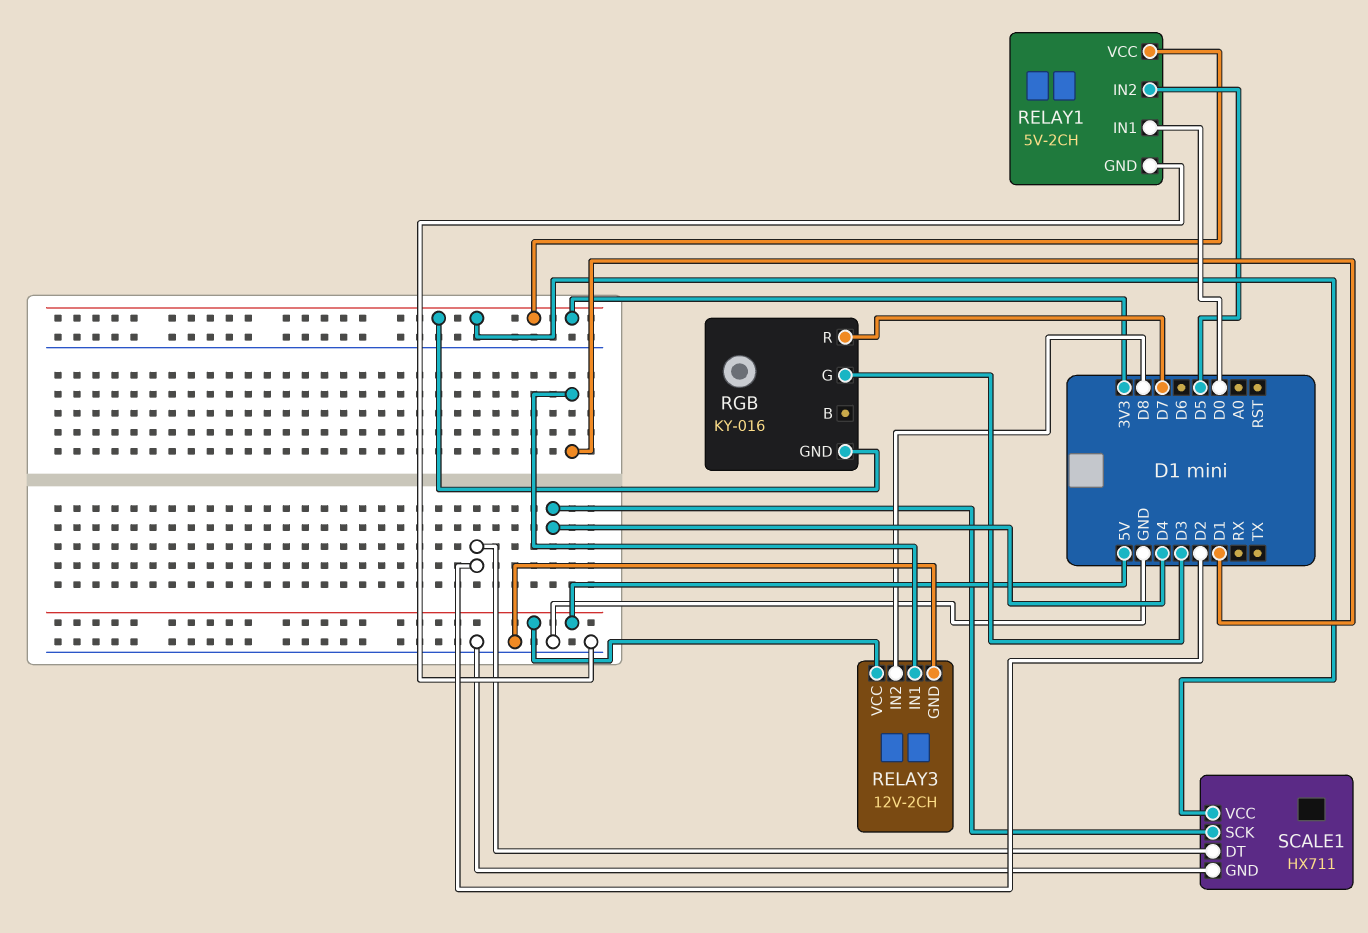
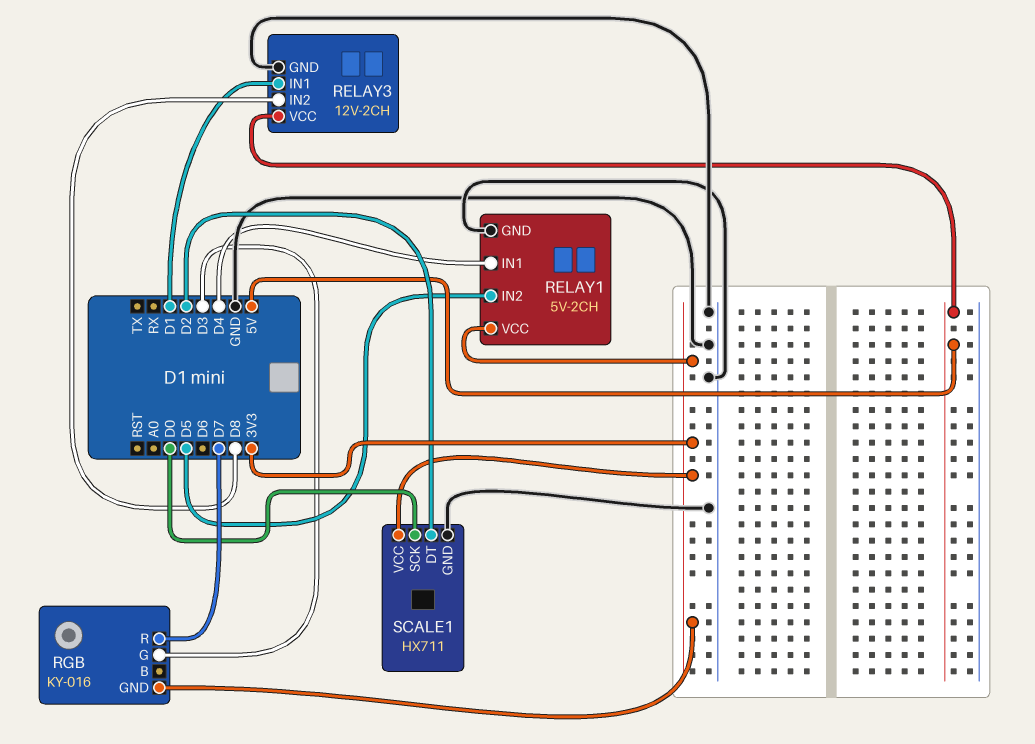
RELAY1 pin IN1: D0 -> D4
SCALE1 pin SCK: D4 -> D0

